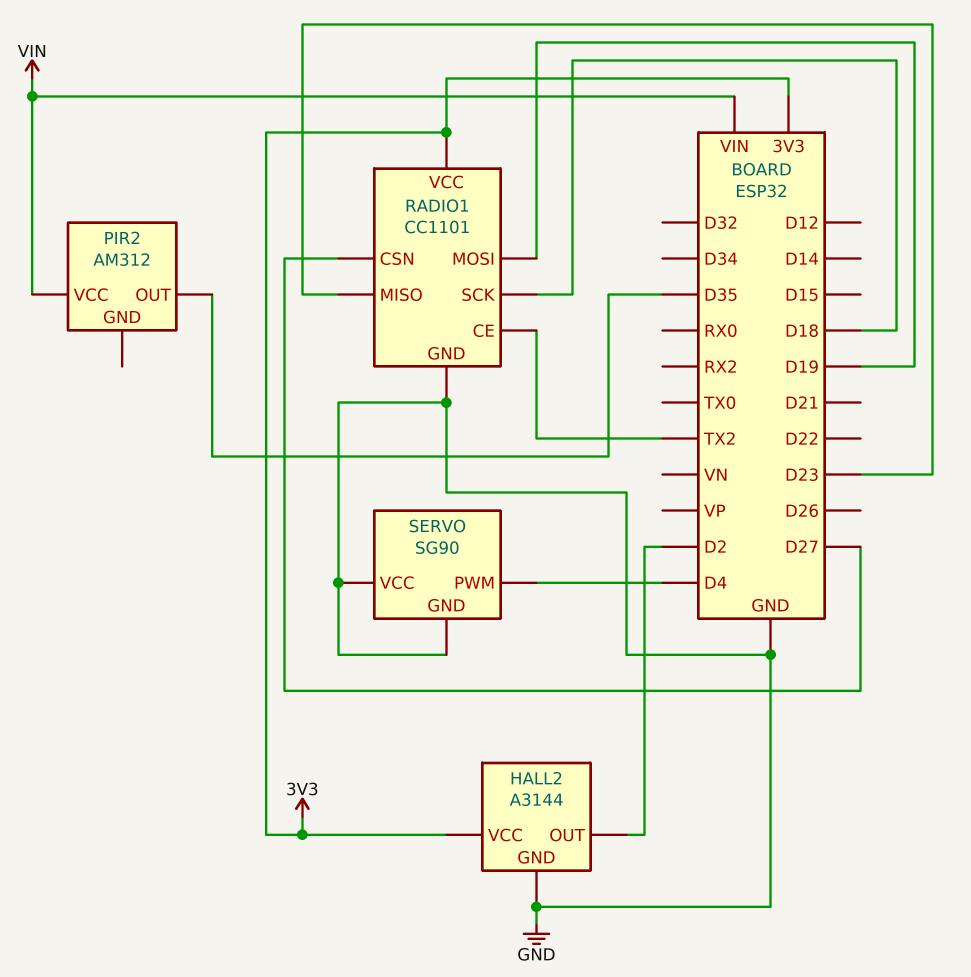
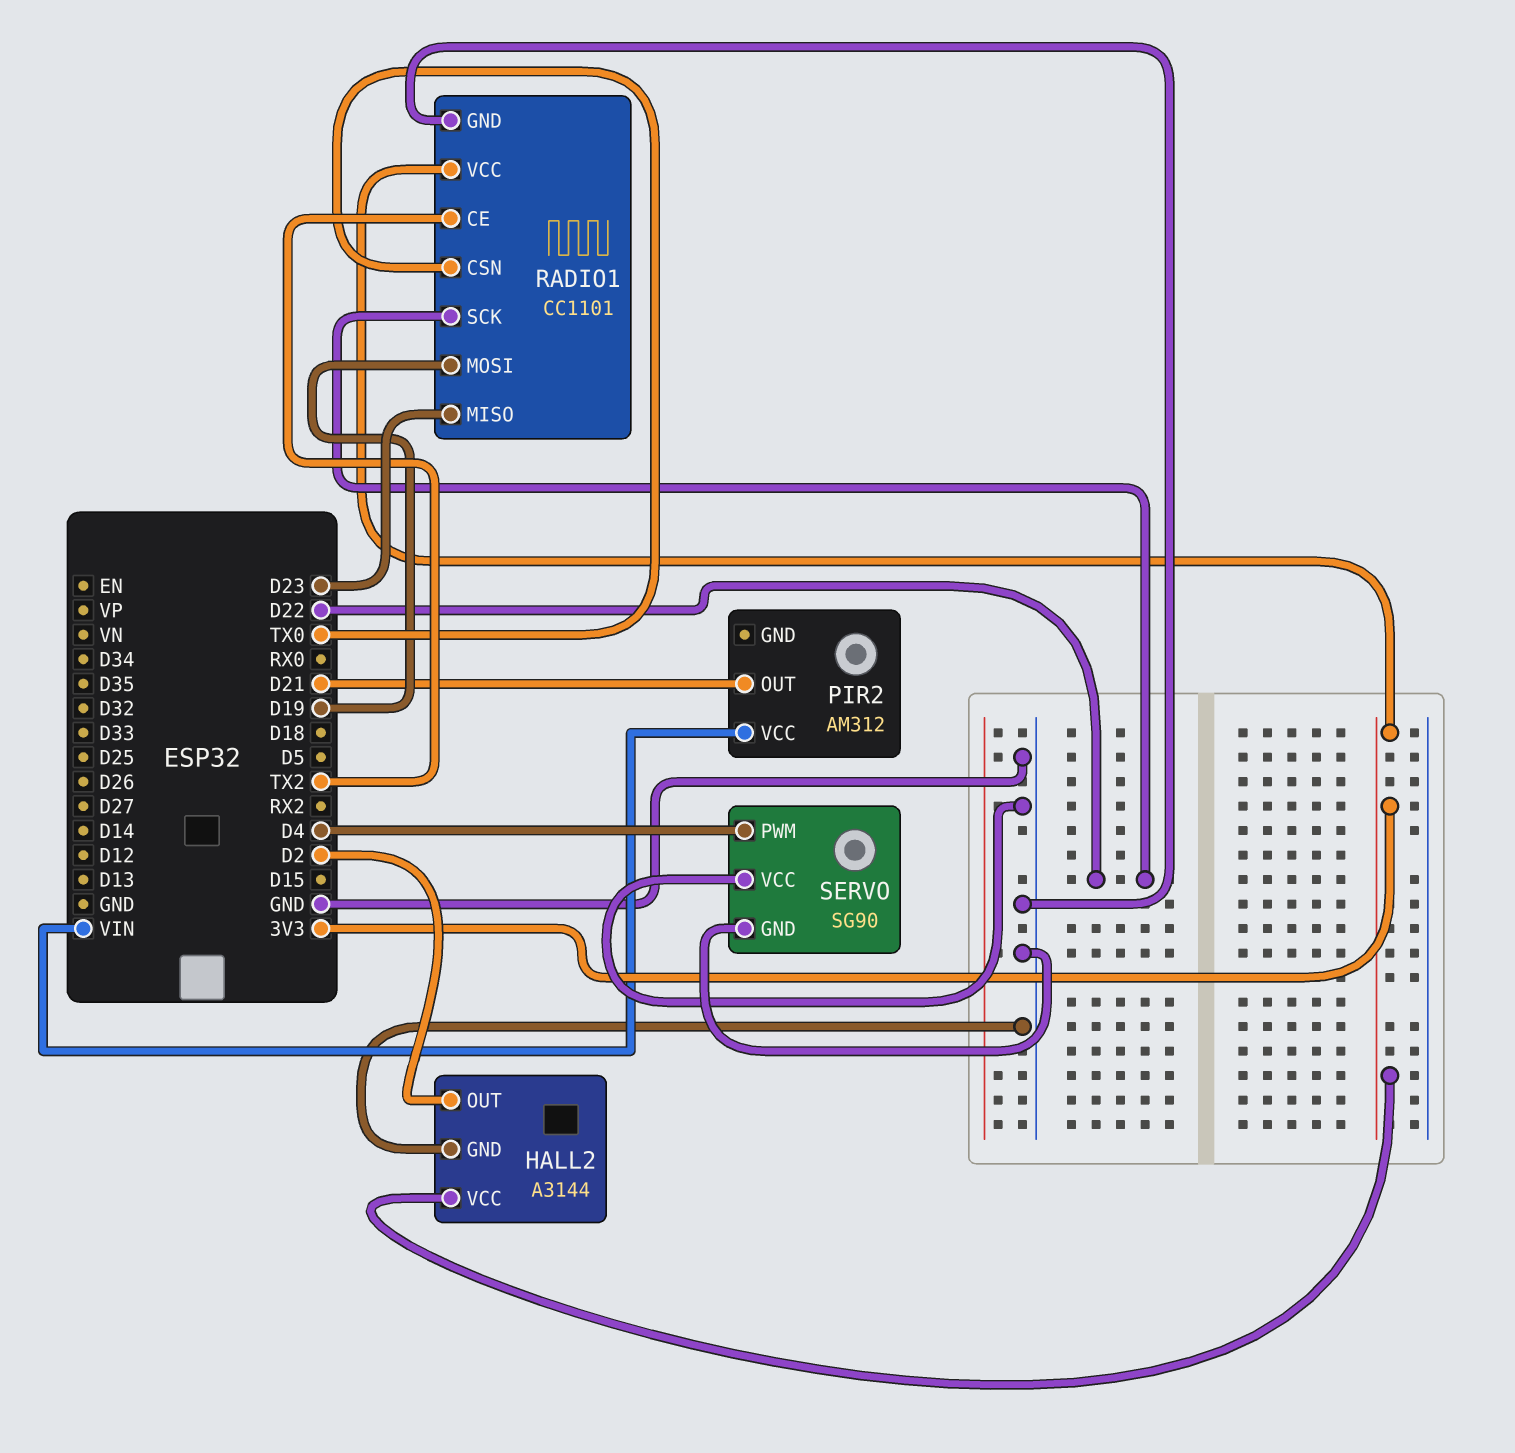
PIR2 pin OUT: D35 -> D21
RADIO1 pin CSN: D27 -> TX0
RADIO1 pin SCK: D18 -> D22

